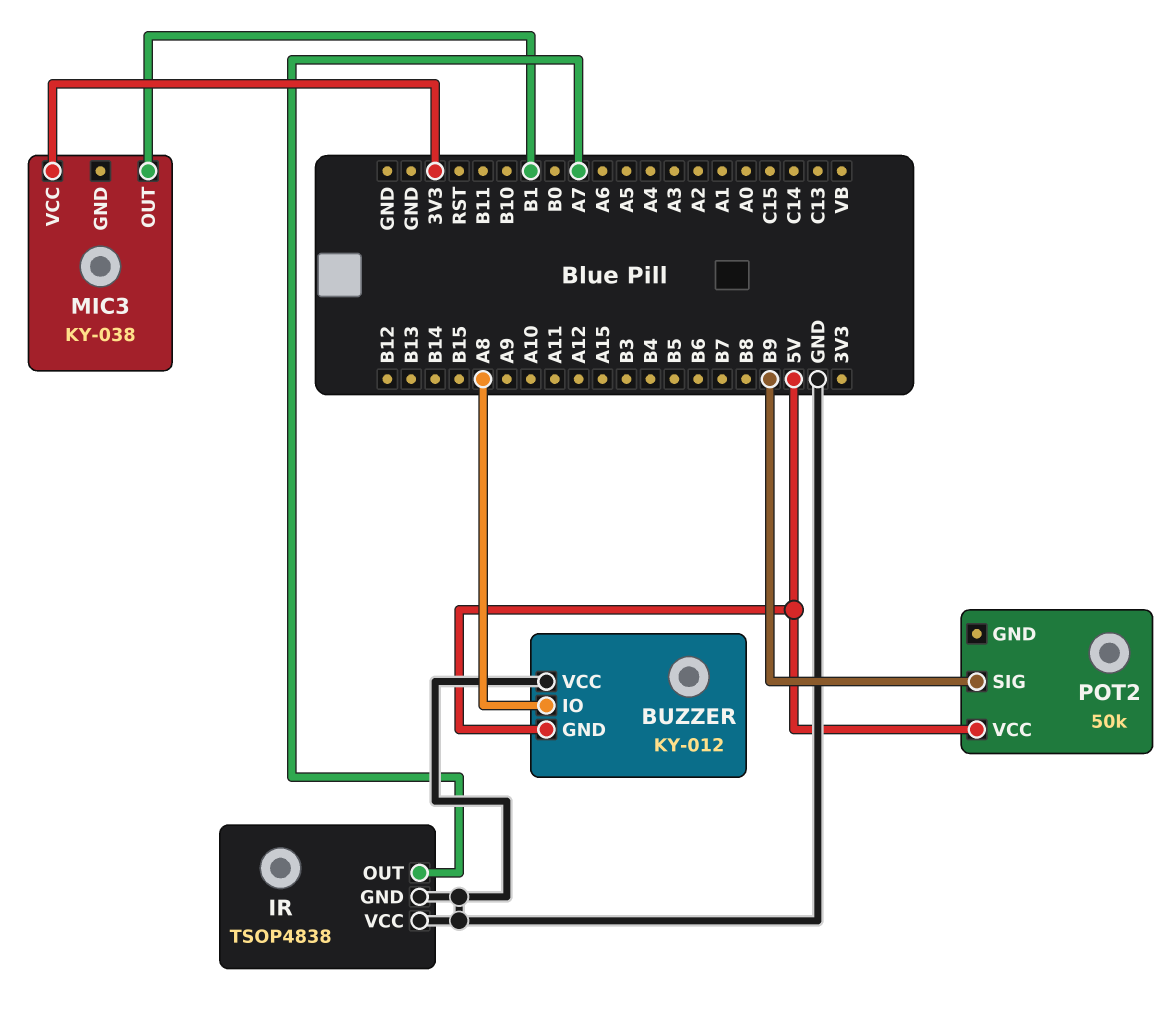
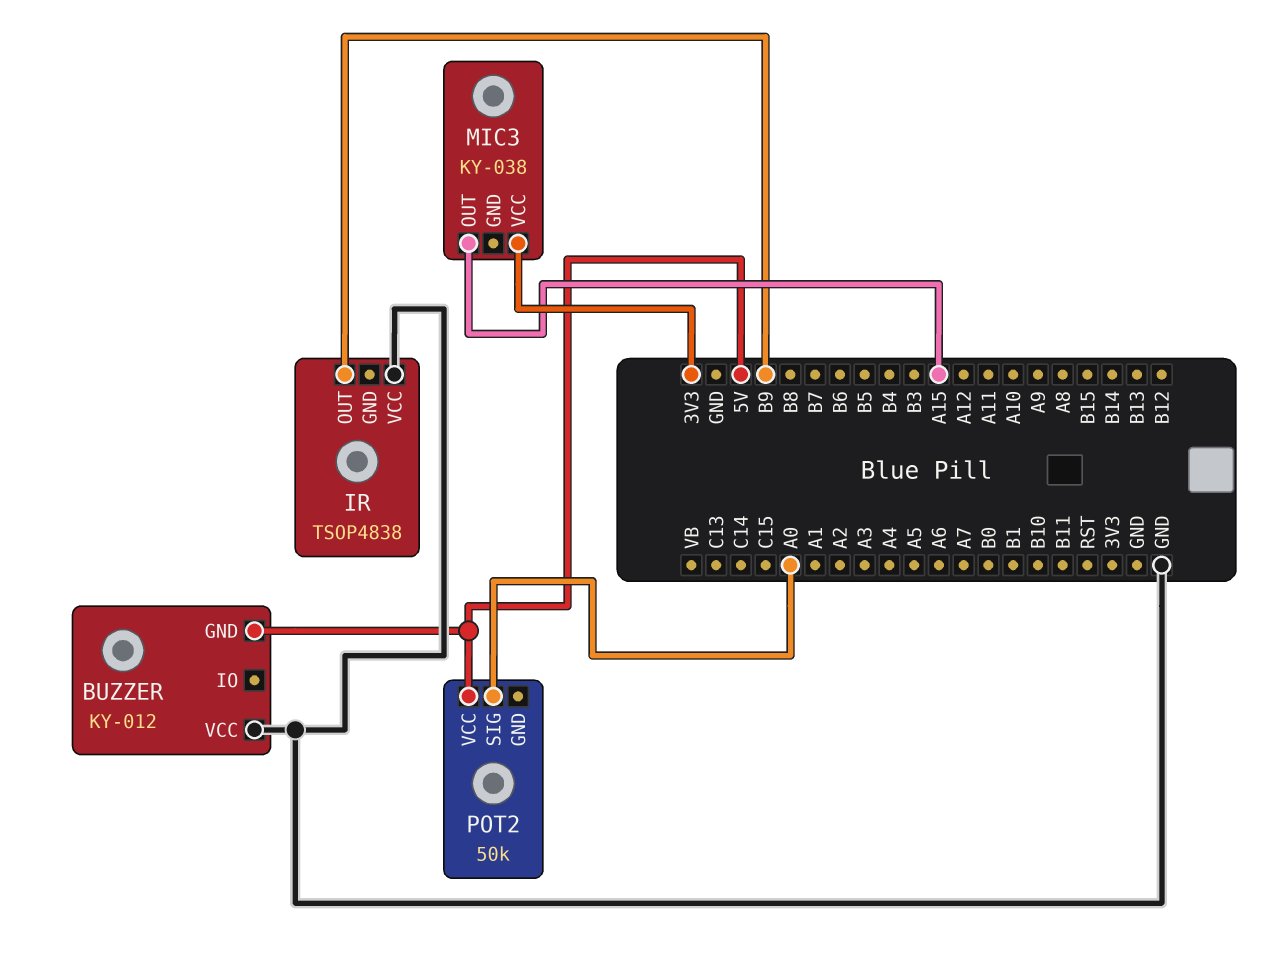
BUZZER pin IO: A8 -> none
IR pin GND: GND -> none
IR pin OUT: A7 -> B9
MIC3 pin OUT: B1 -> A15
POT2 pin SIG: B9 -> A0

